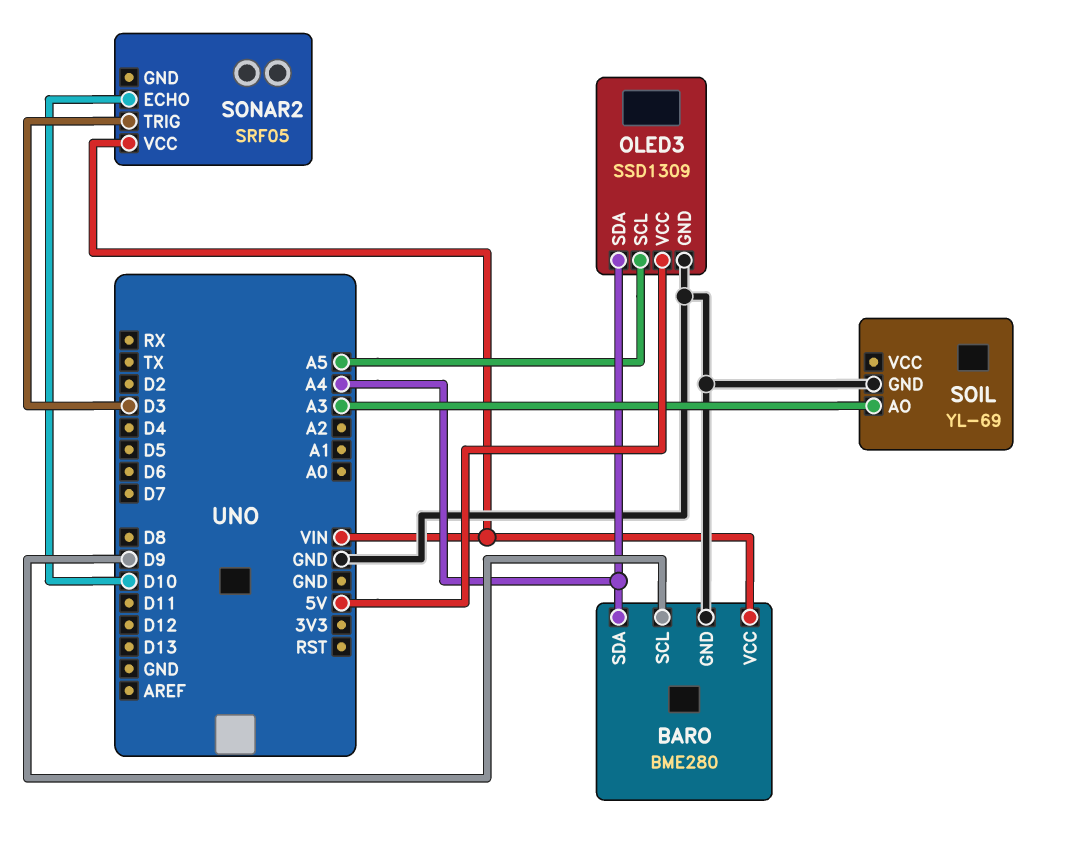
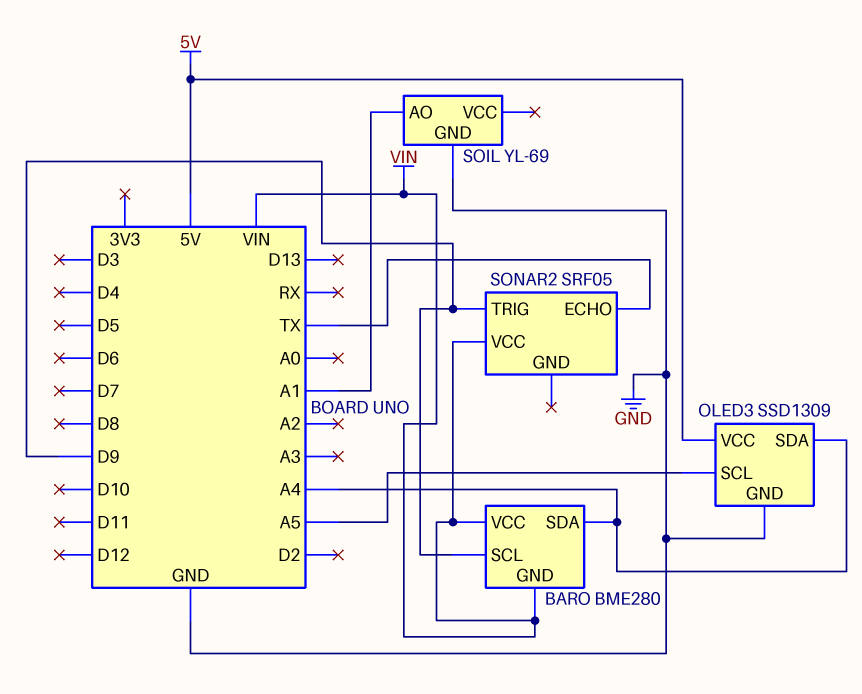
BARO pin GND: GND -> VIN
SOIL pin AO: A3 -> A1
SONAR2 pin ECHO: D10 -> TX
SONAR2 pin TRIG: D3 -> D9

